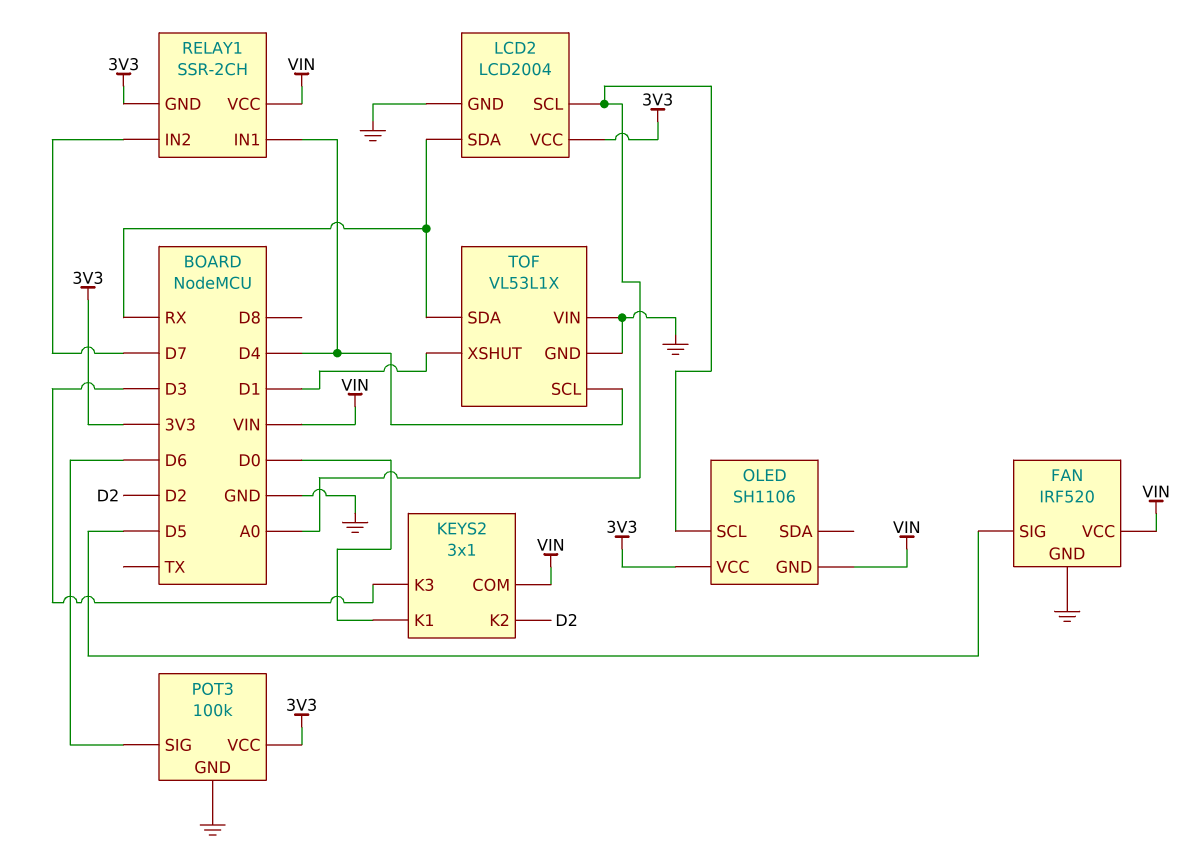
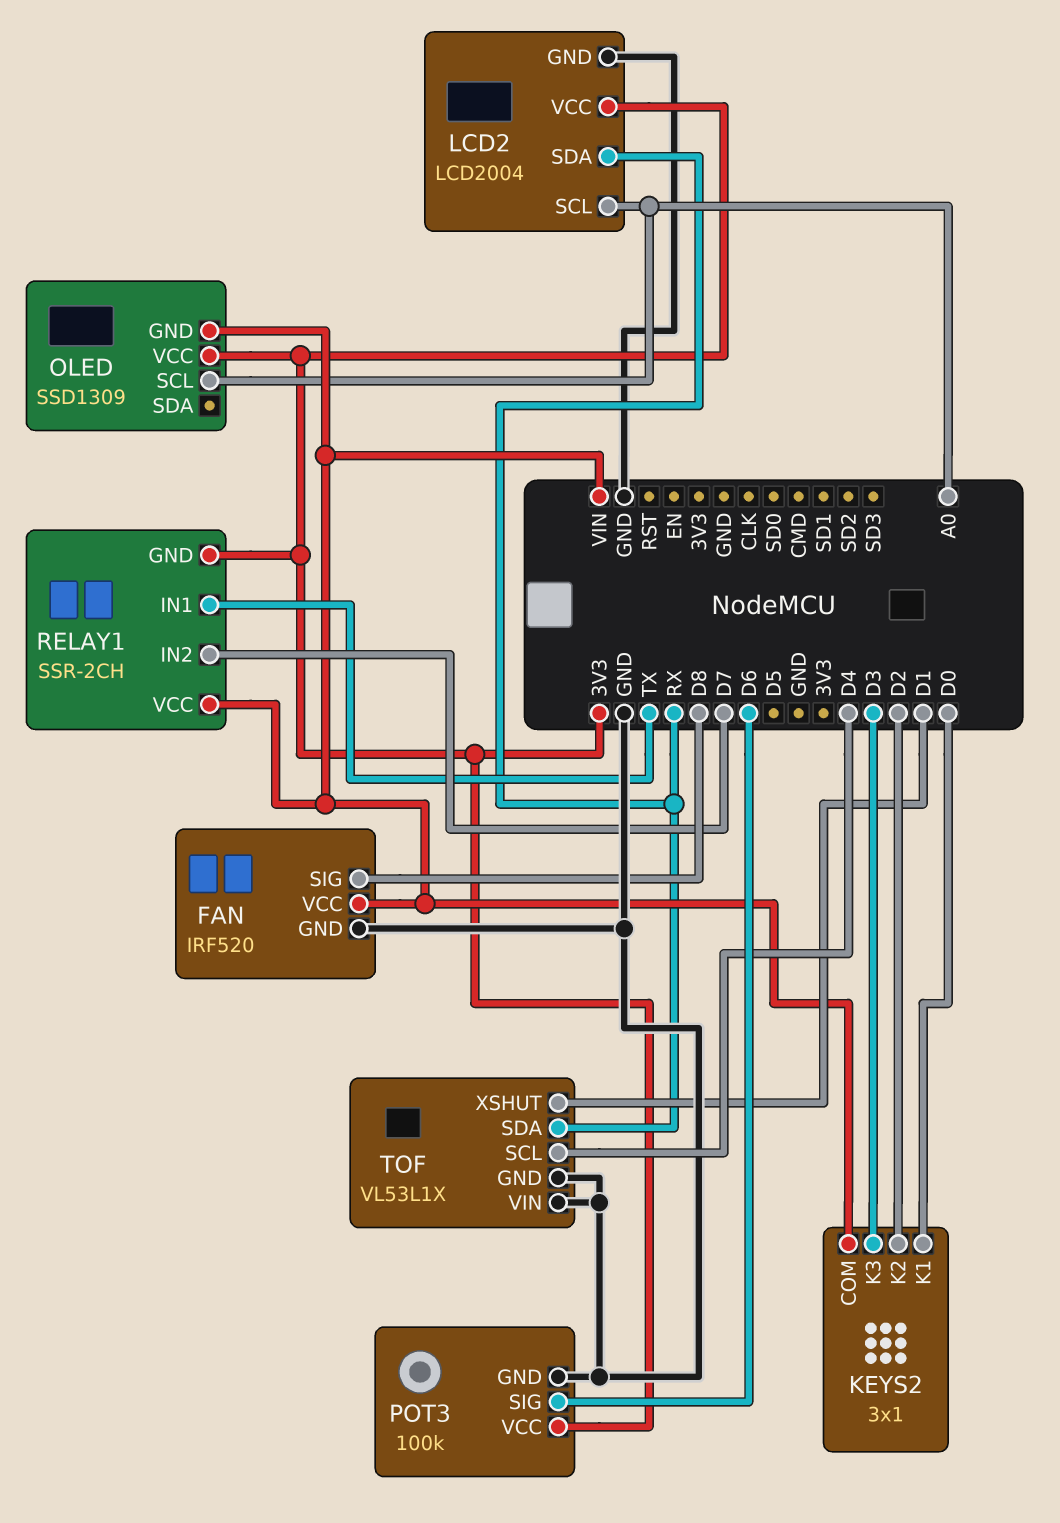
FAN pin SIG: D5 -> D8
OLED: SH1106 -> SSD1309
RELAY1 pin IN1: D4 -> TX

